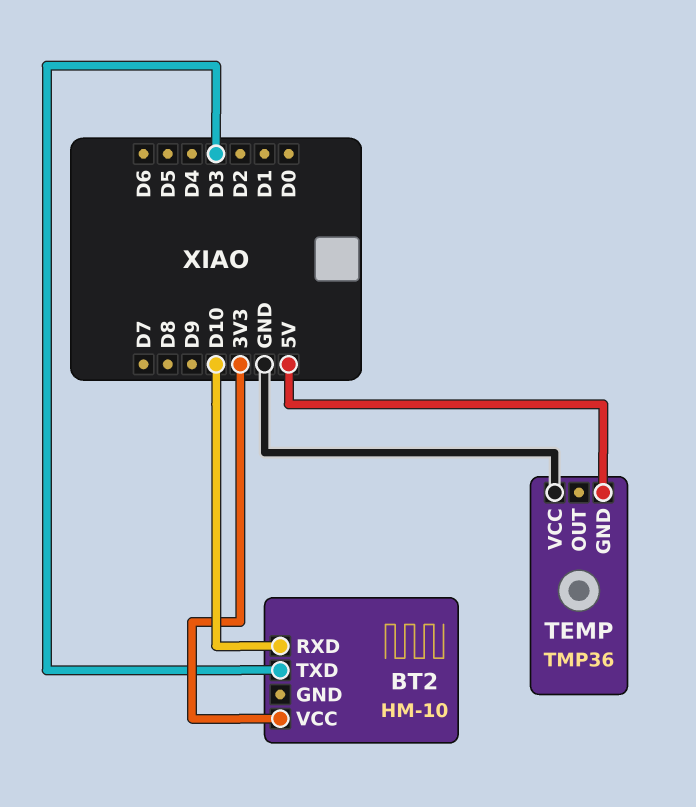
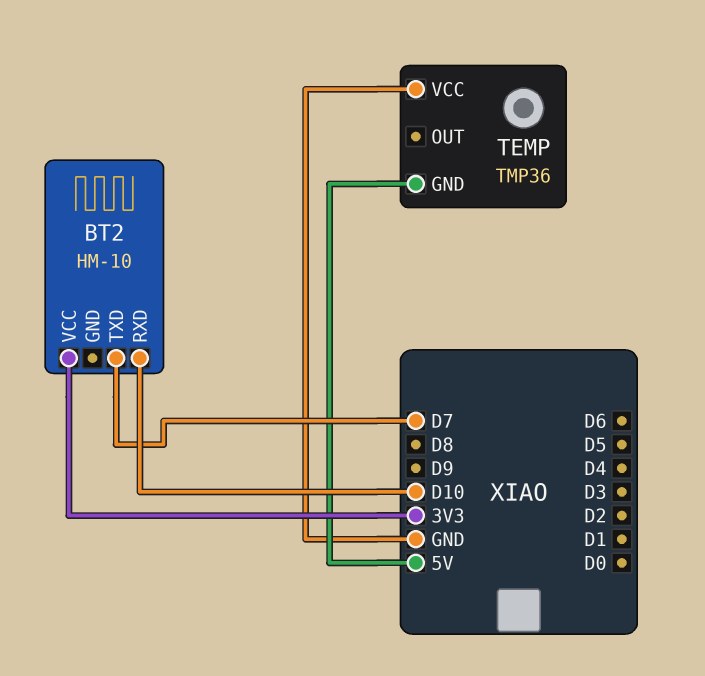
BT2 pin TXD: D3 -> D7

